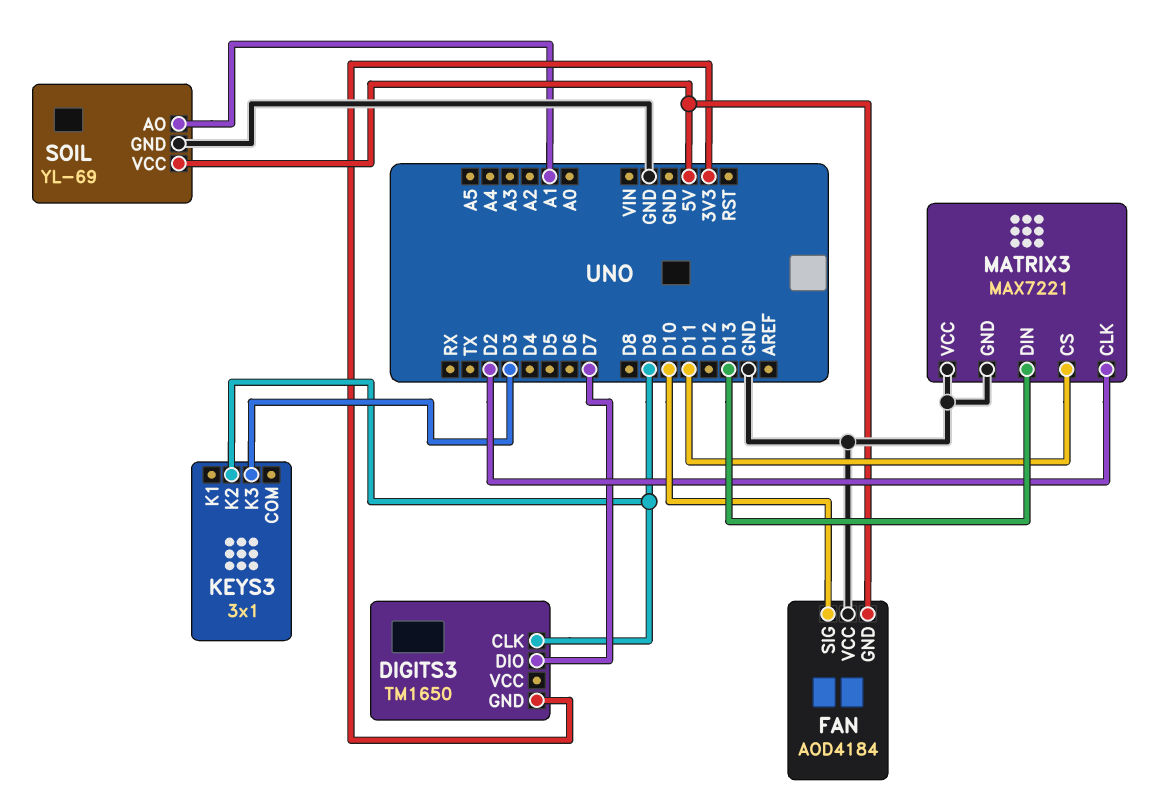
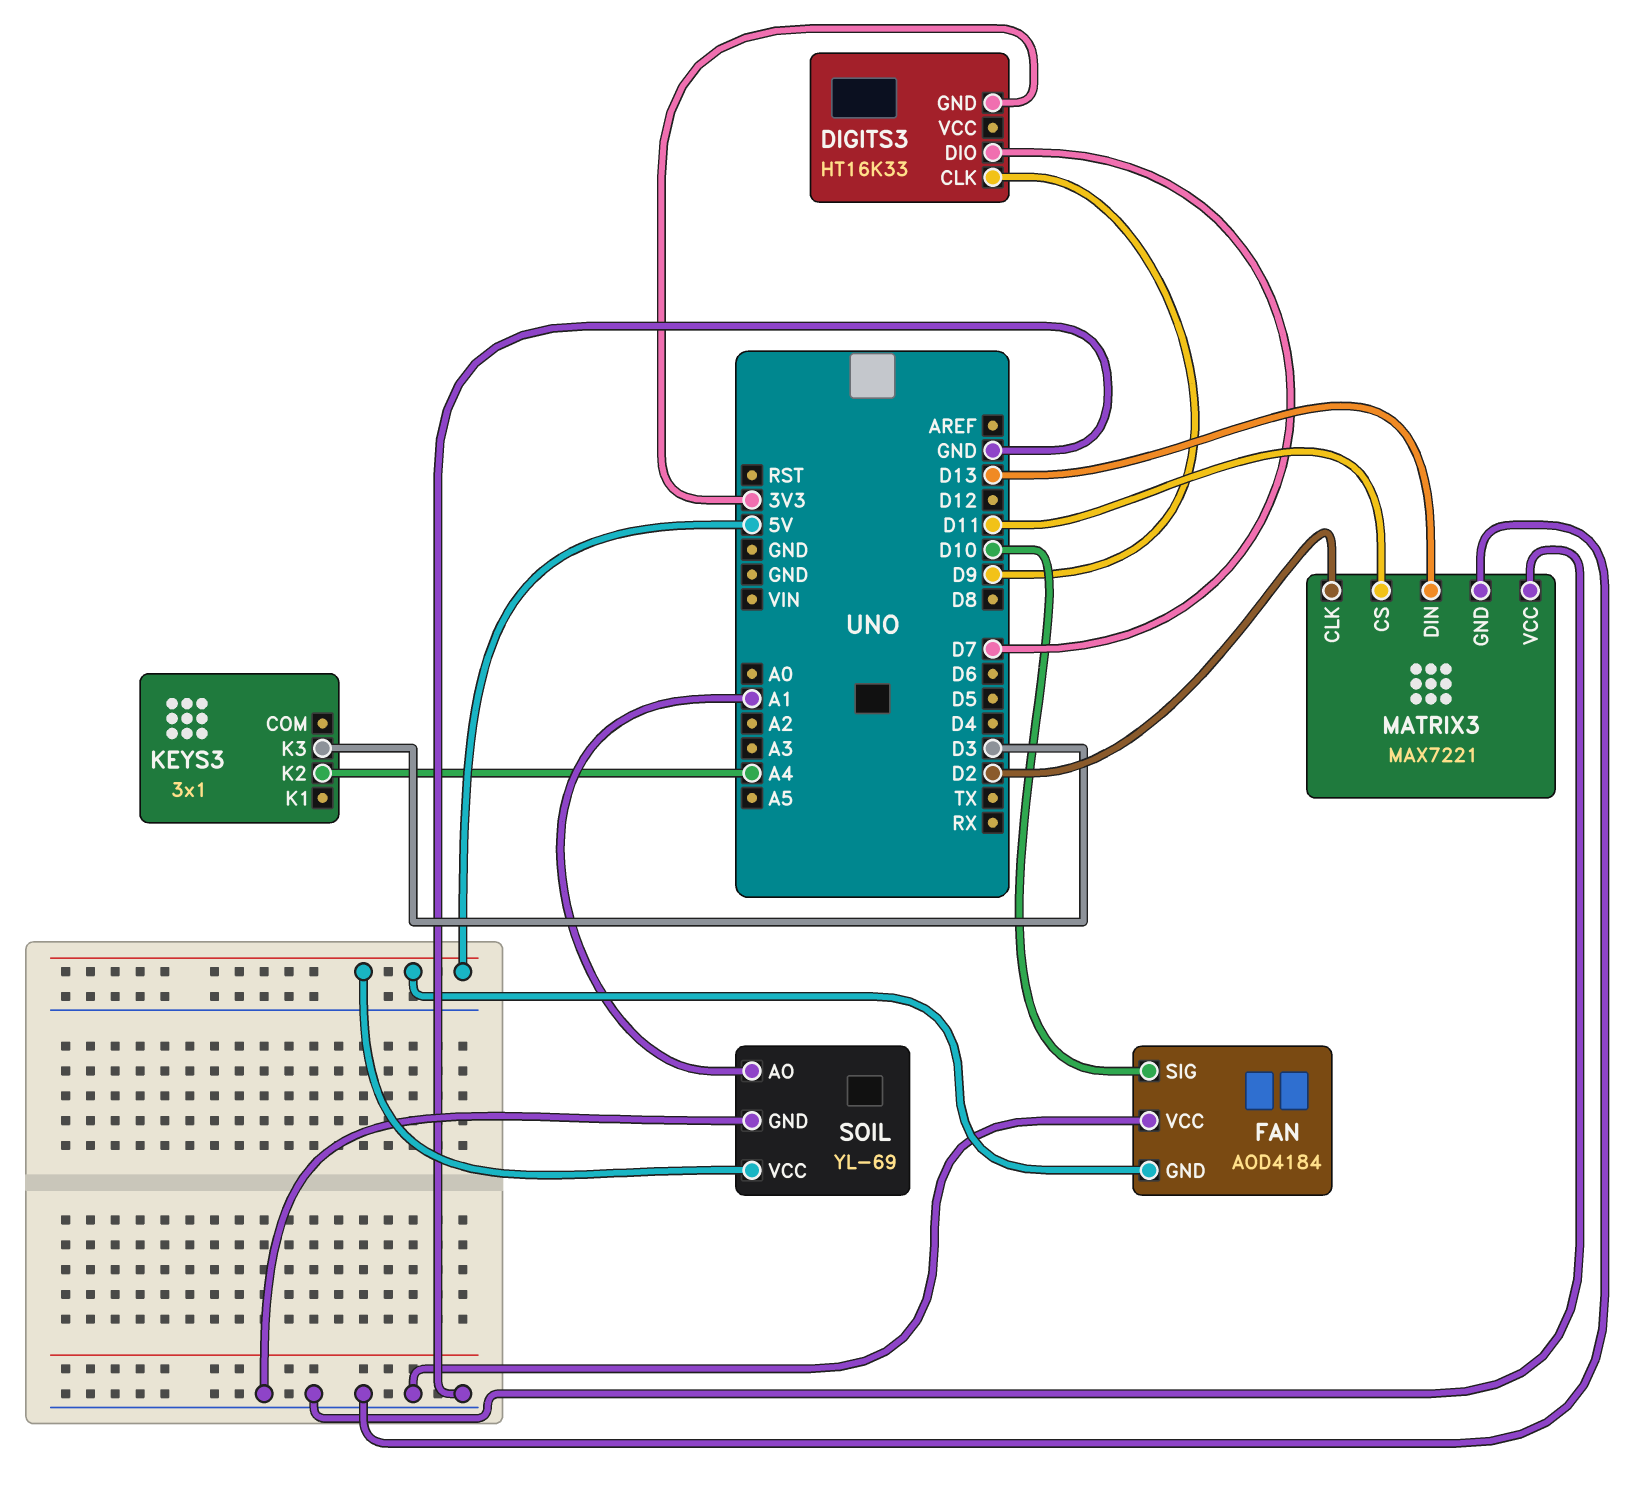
DIGITS3: TM1650 -> HT16K33
KEYS3 pin K2: D9 -> A4

